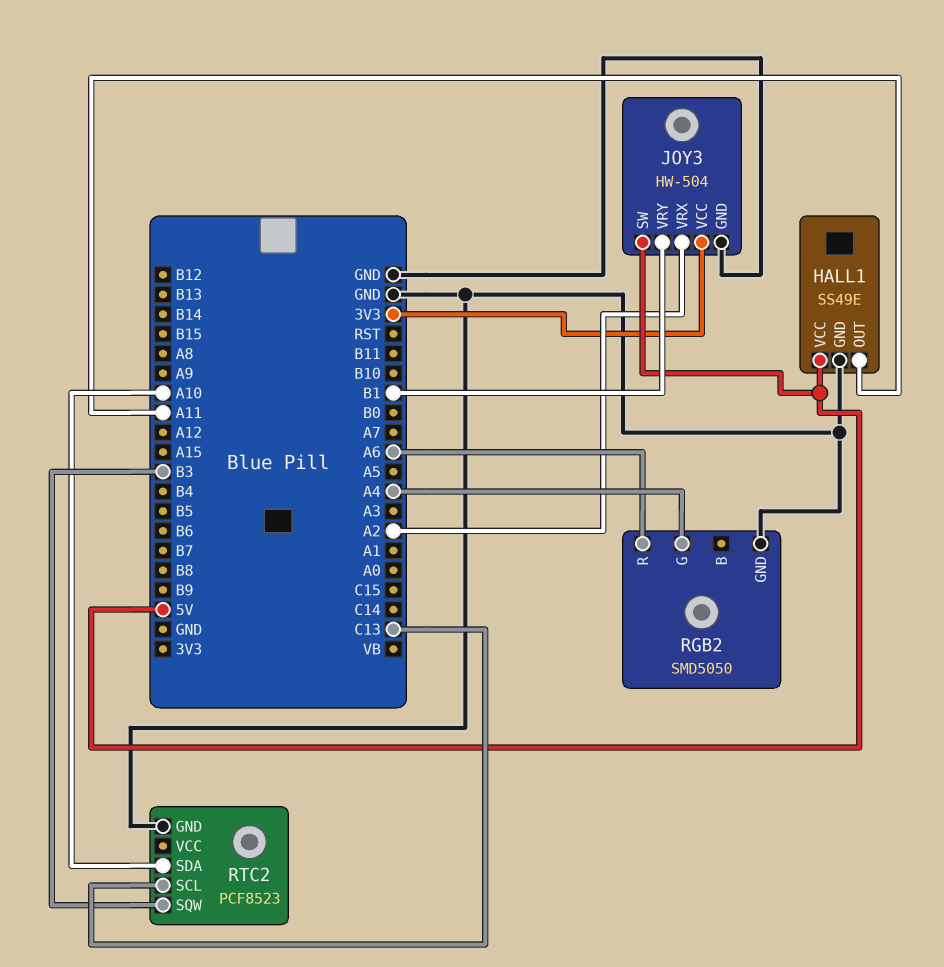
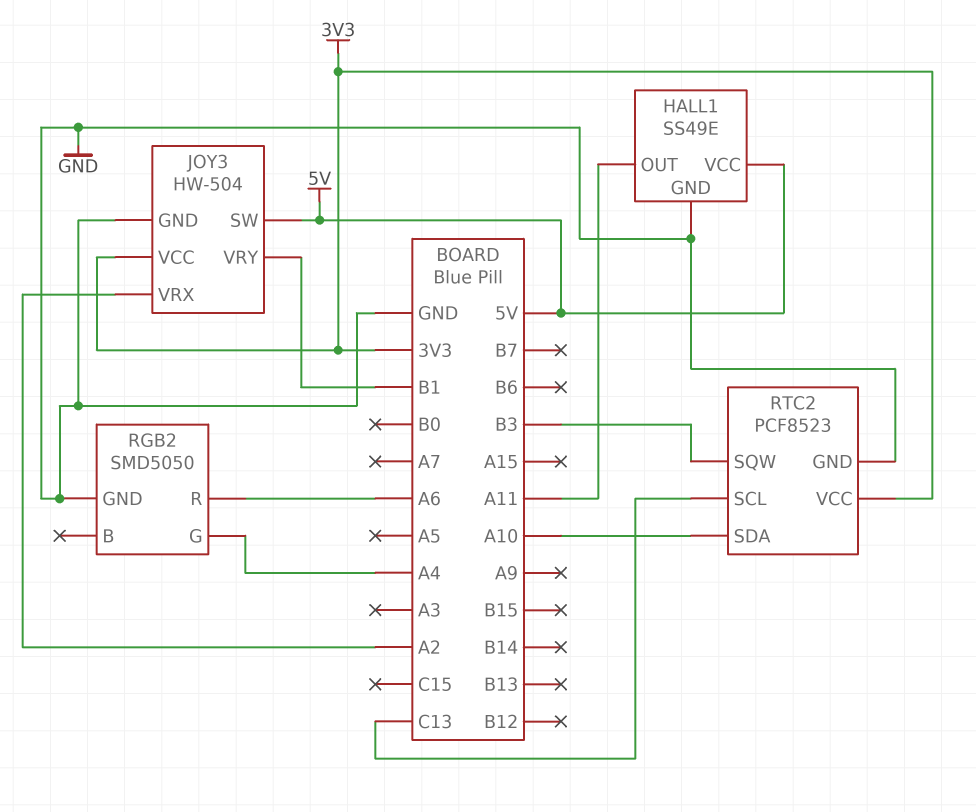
RTC2 pin VCC: none -> 3V3

